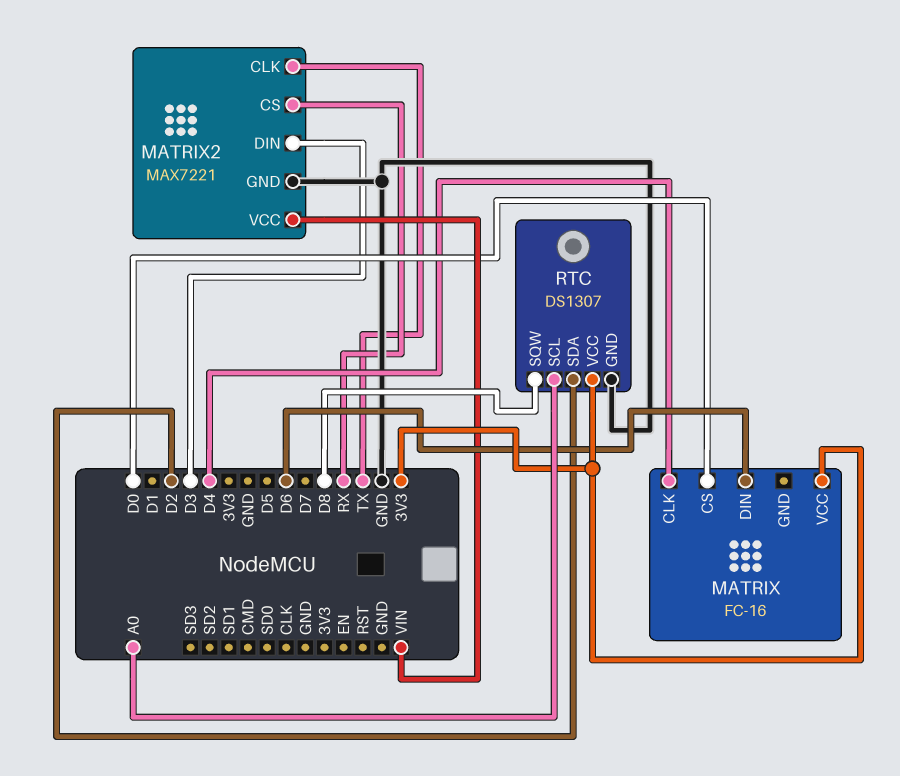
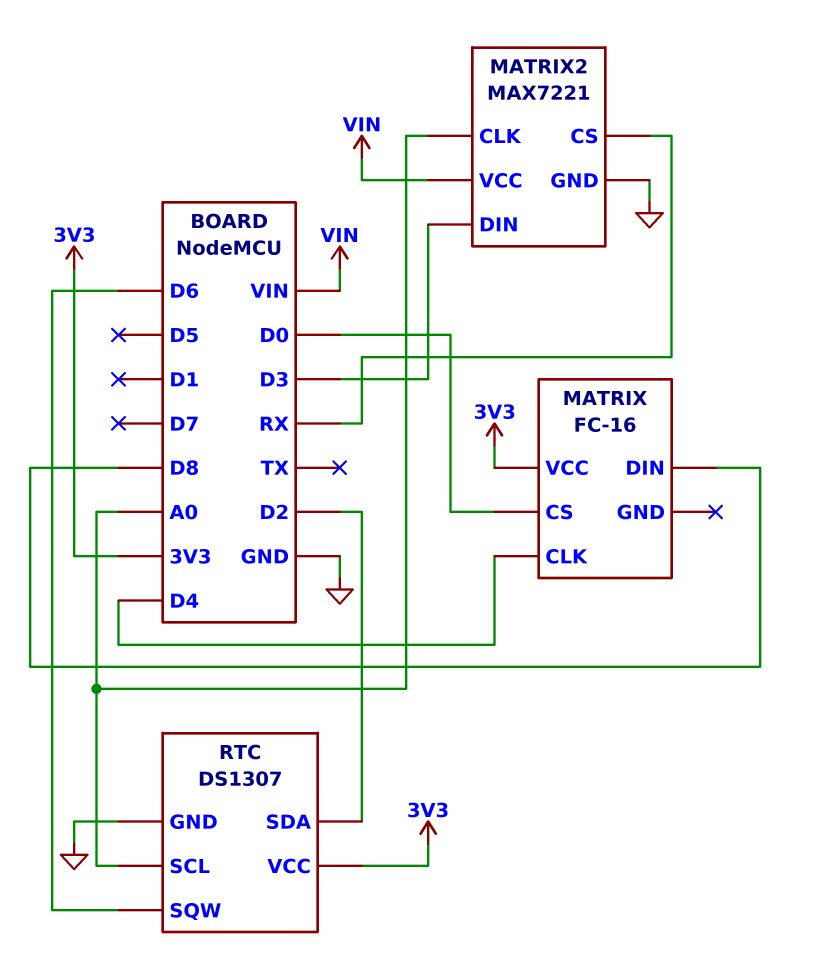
MATRIX pin DIN: D6 -> D8
MATRIX2 pin CLK: TX -> A0
RTC pin SQW: D8 -> D6

